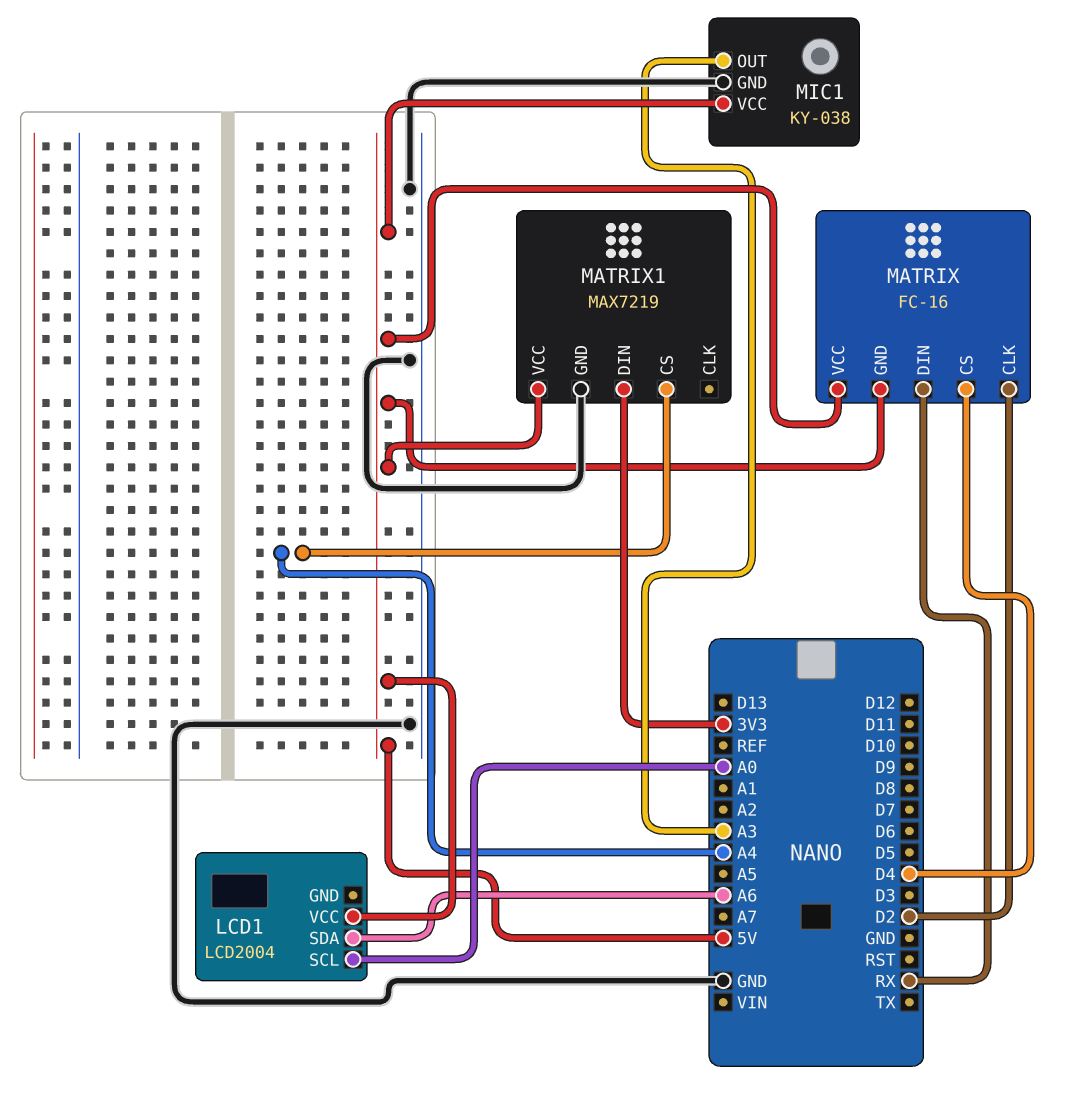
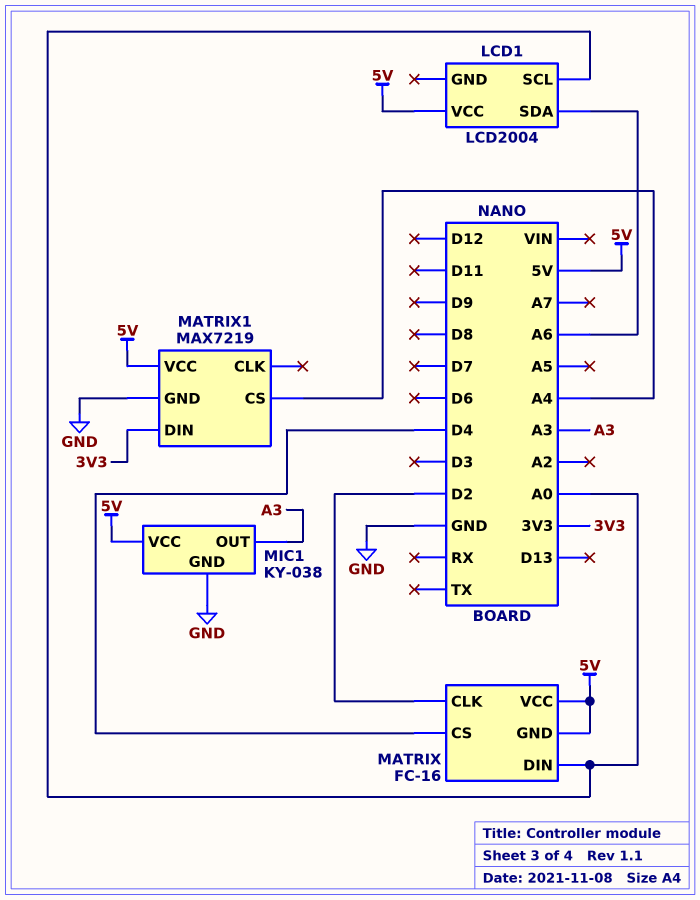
MATRIX pin DIN: RX -> A0

